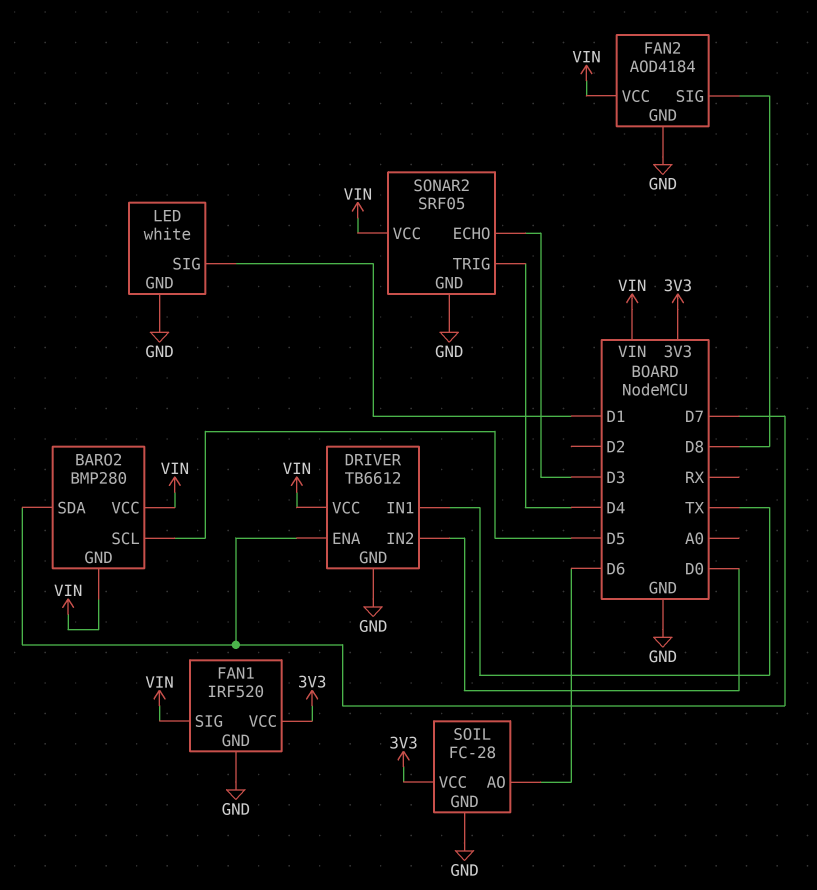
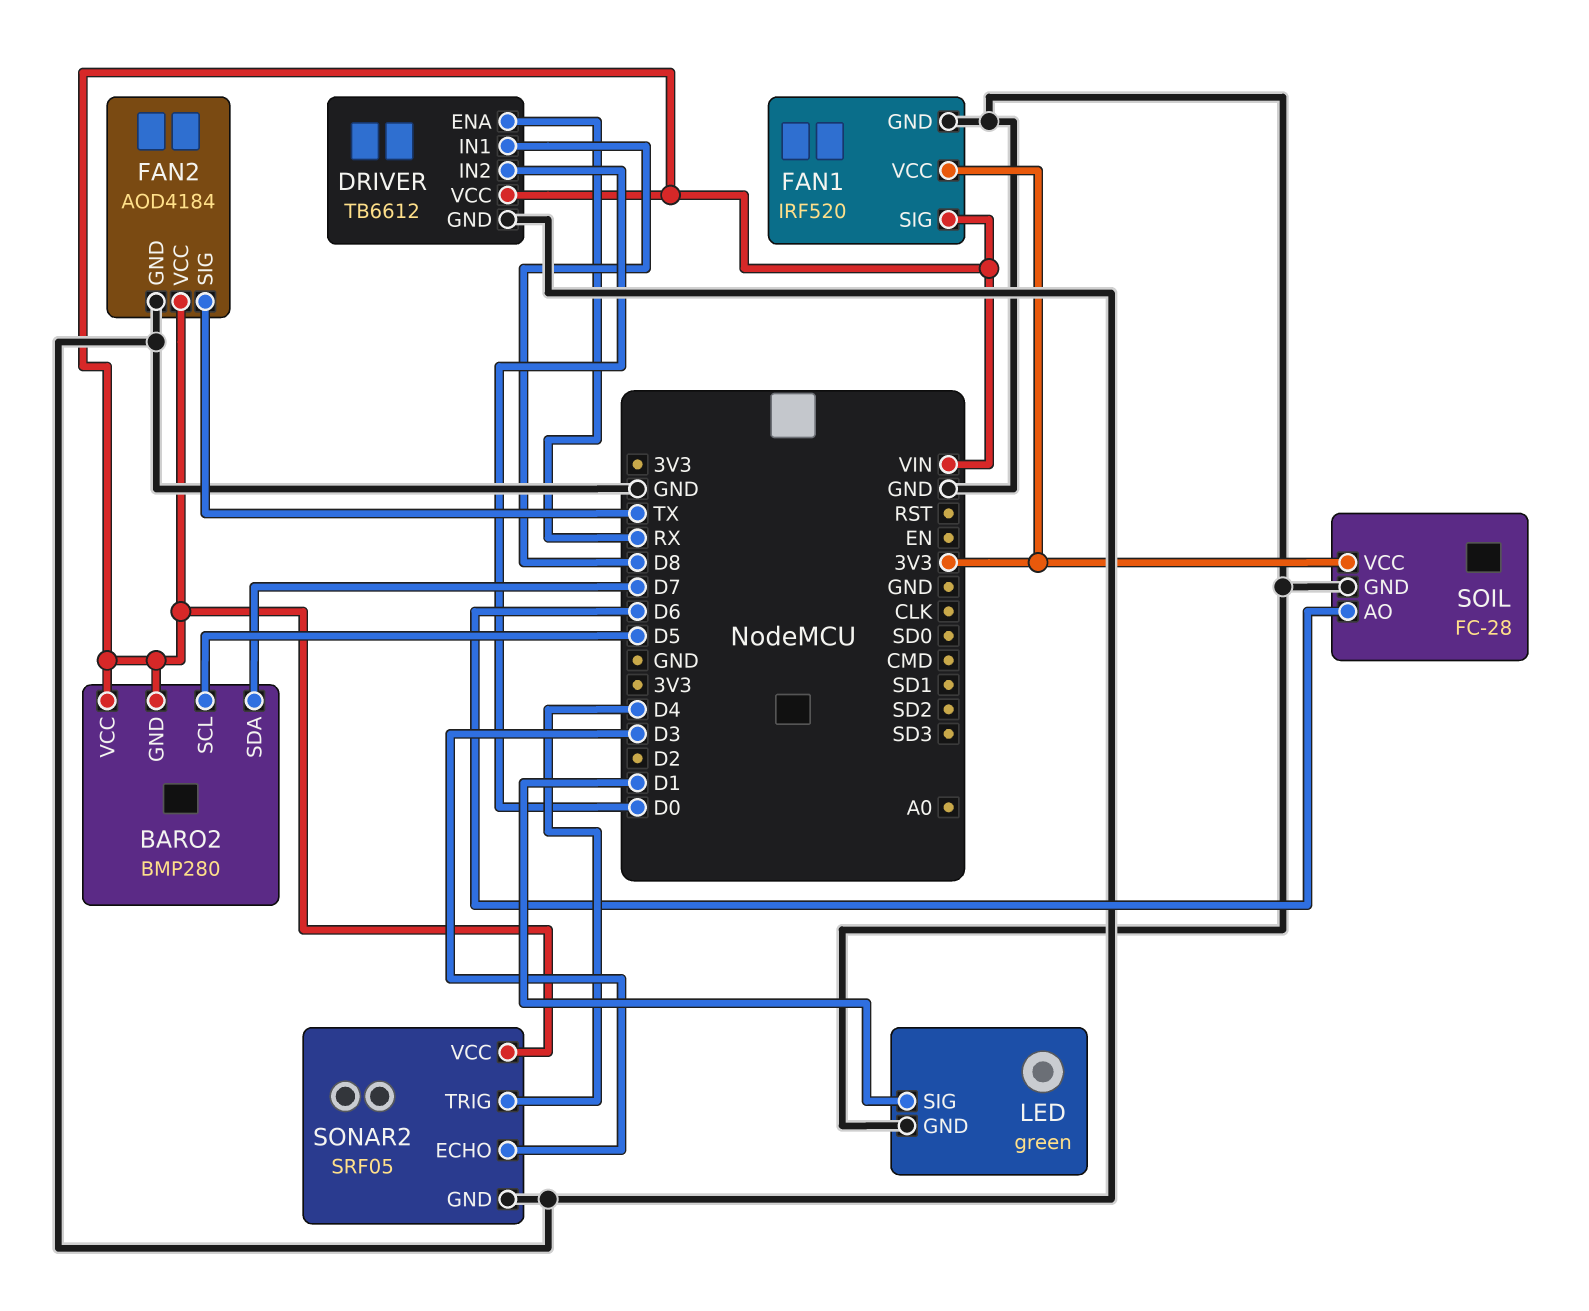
DRIVER pin ENA: D7 -> RX
DRIVER pin IN1: TX -> D8
FAN2 pin SIG: D8 -> TX
LED: white -> green

